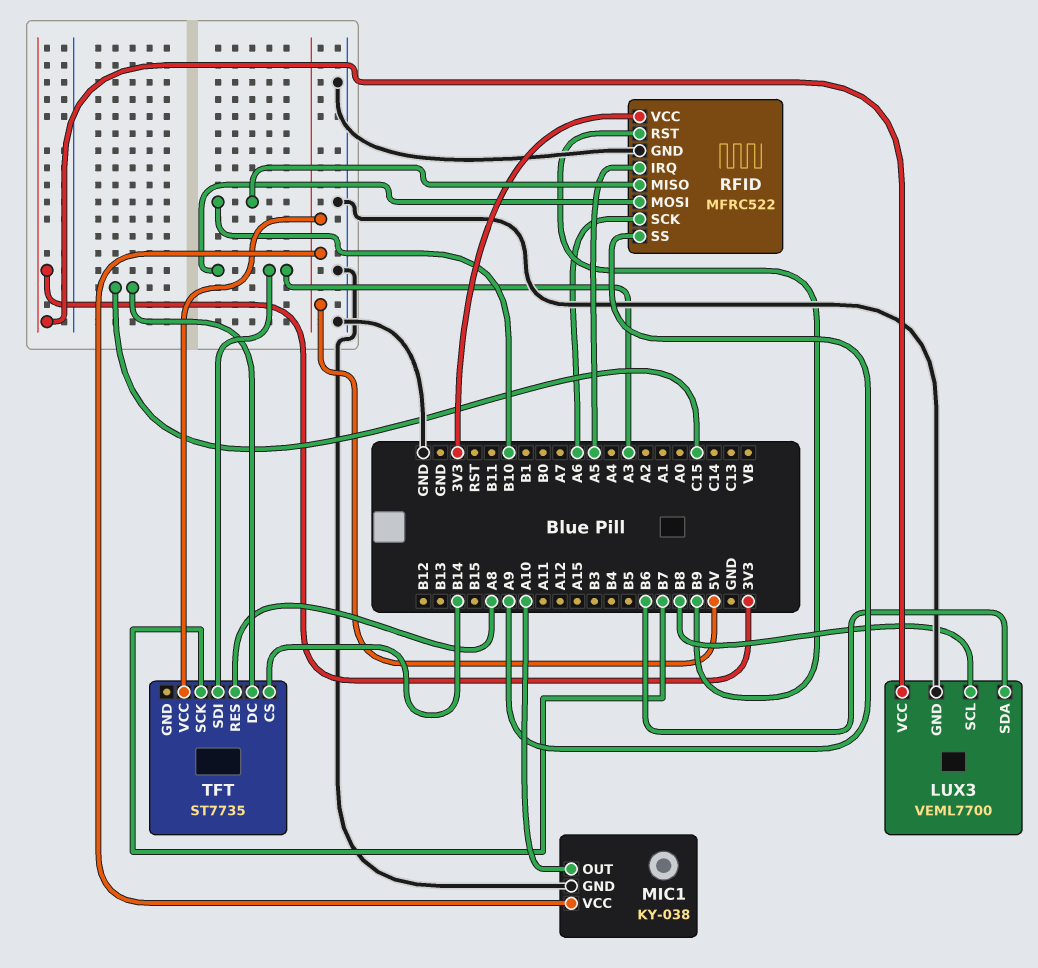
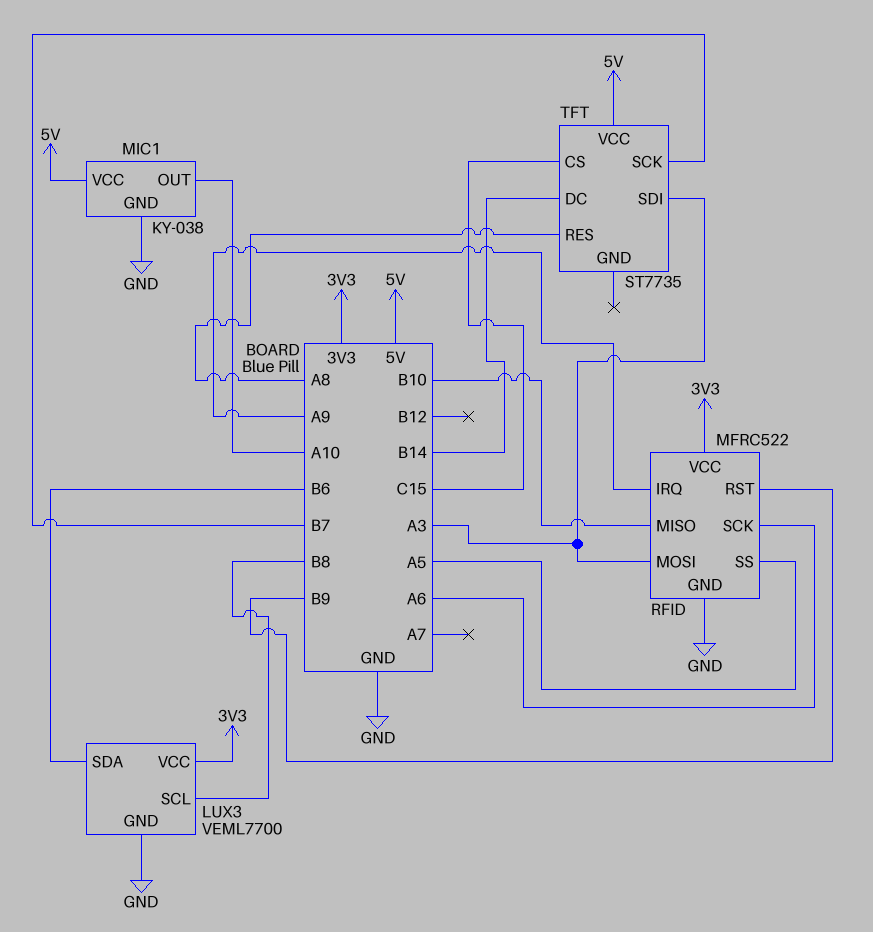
RFID pin IRQ: A5 -> A9
RFID pin SS: A9 -> A5
TFT pin CS: B14 -> C15
TFT pin DC: C15 -> B14

